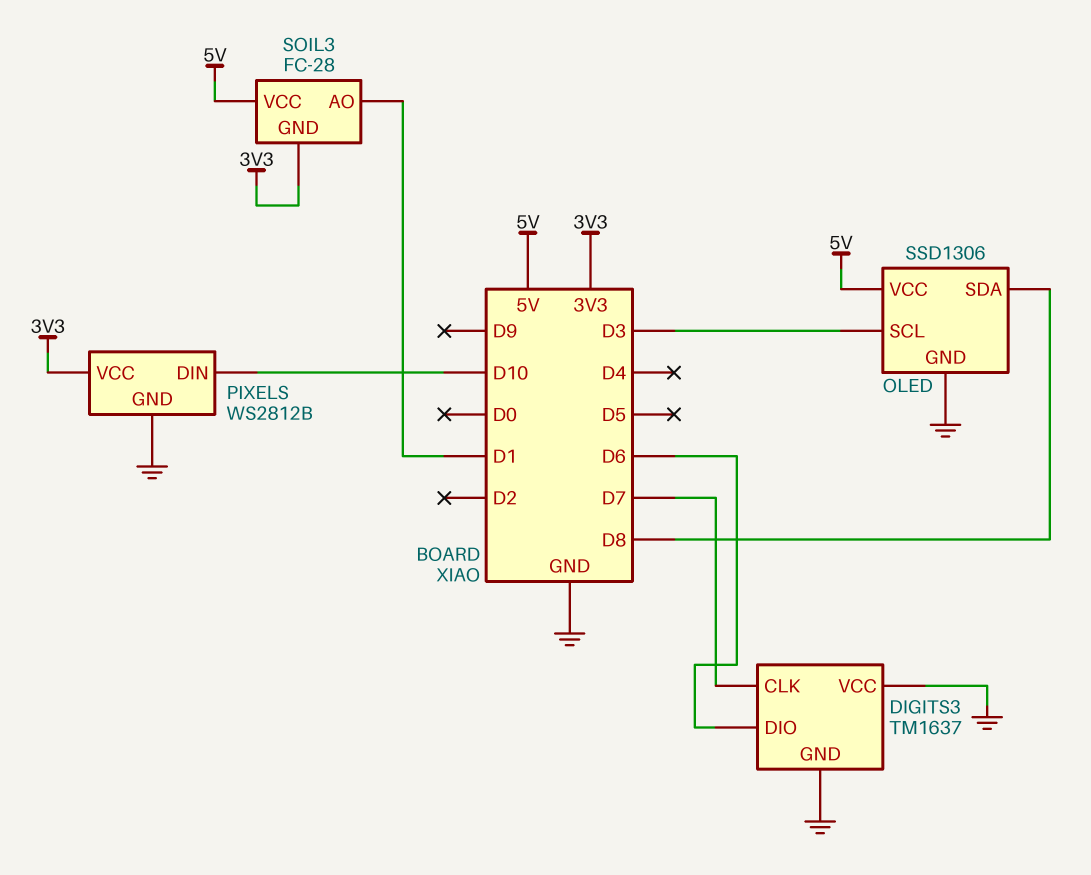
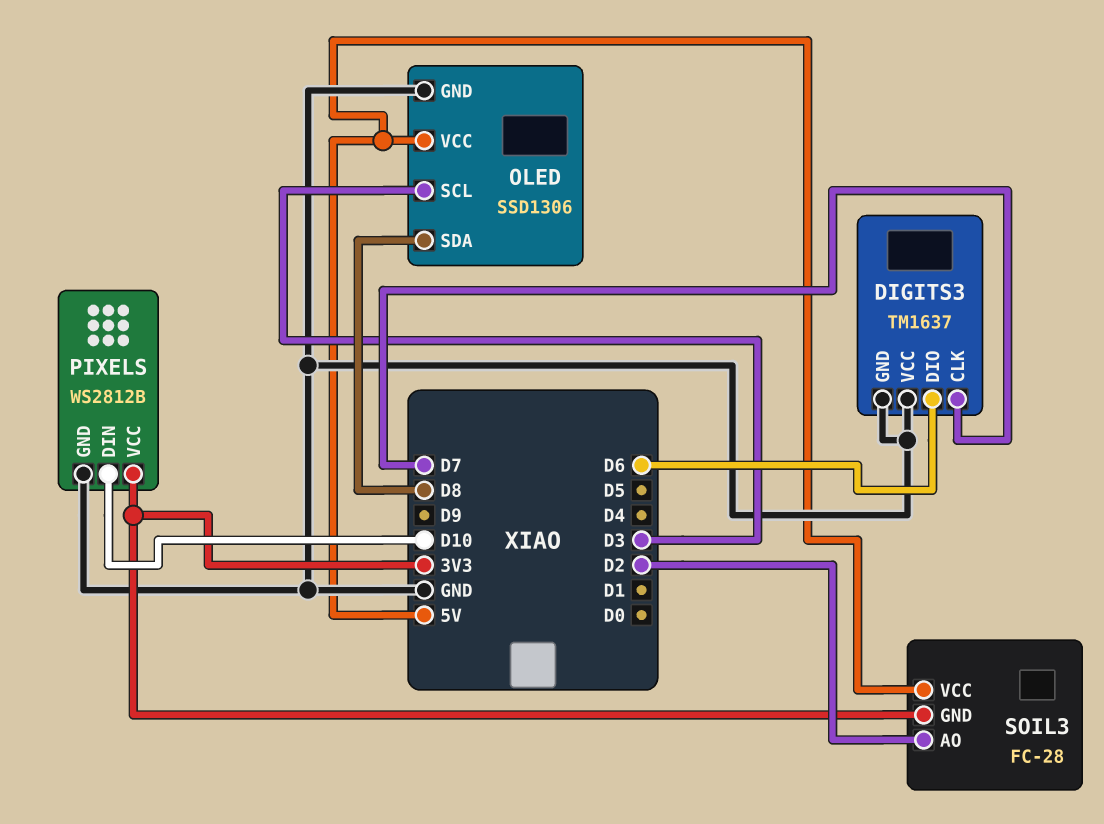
SOIL3 pin AO: D1 -> D2

